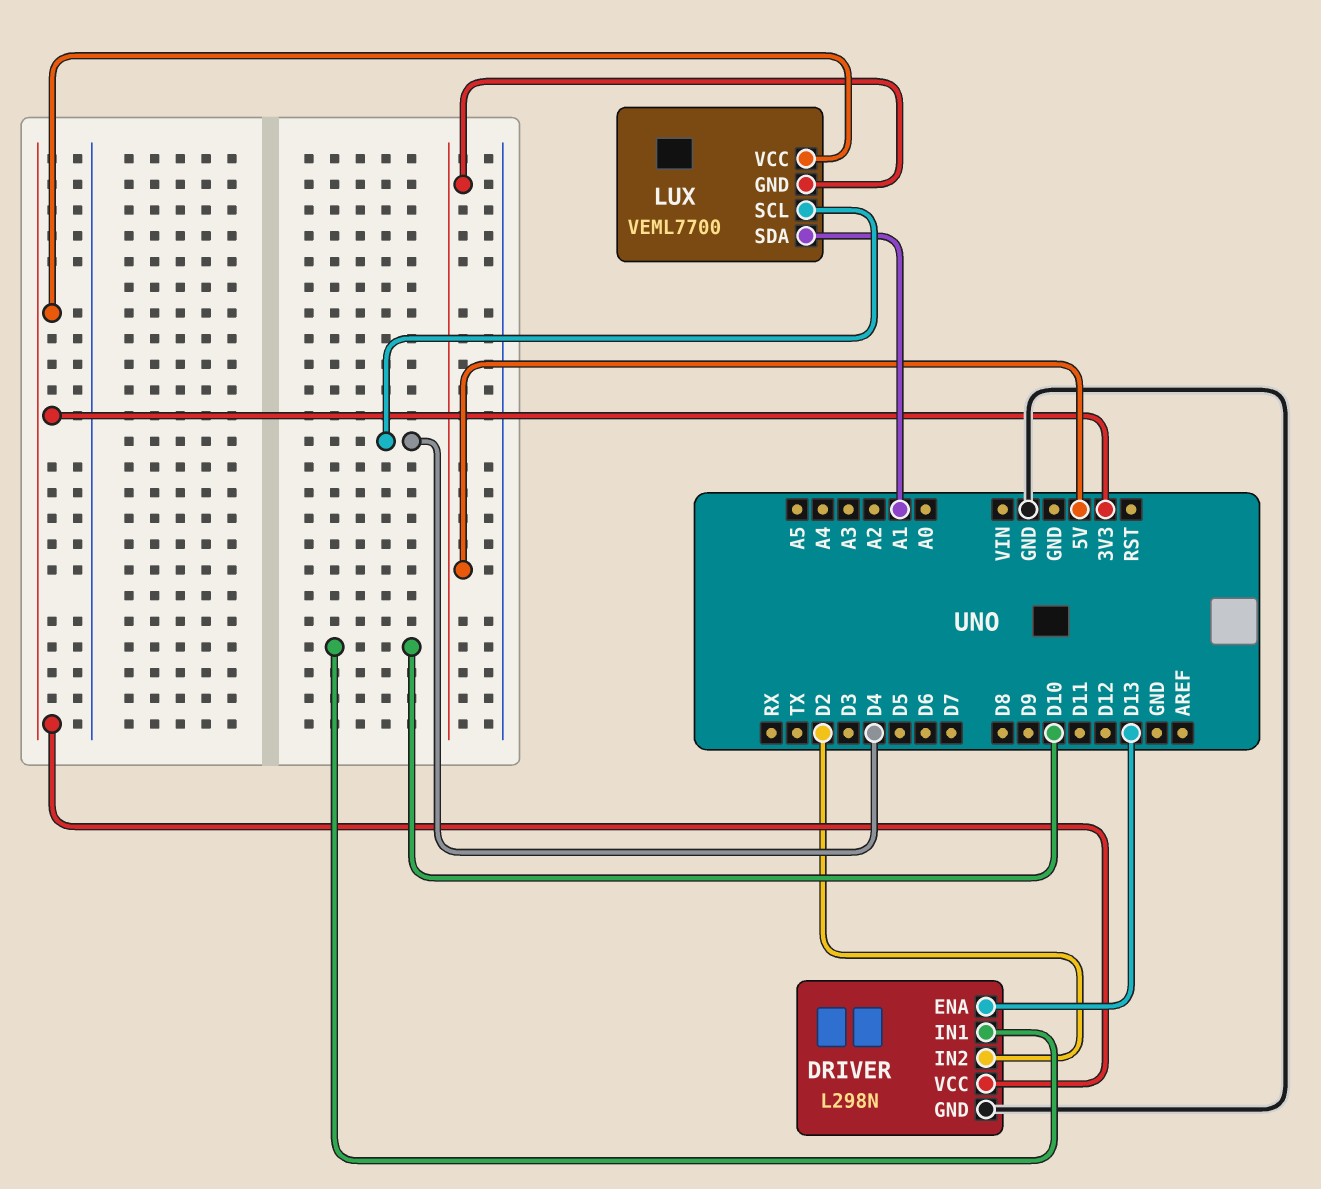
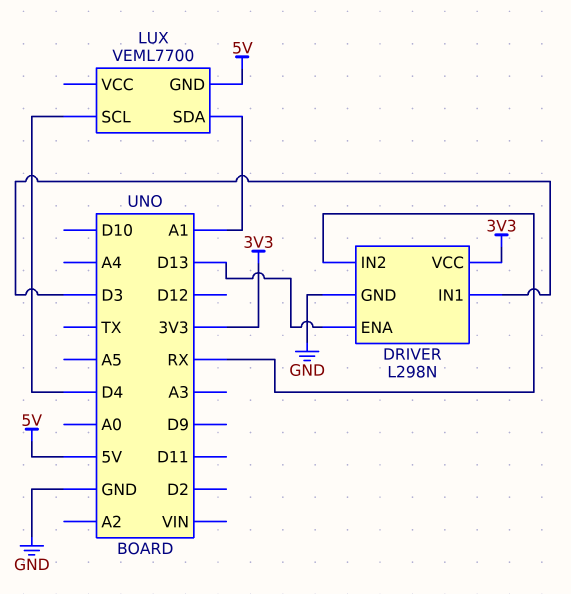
DRIVER pin IN1: D10 -> D3
DRIVER pin IN2: D2 -> RX
LUX pin VCC: 3V3 -> none

